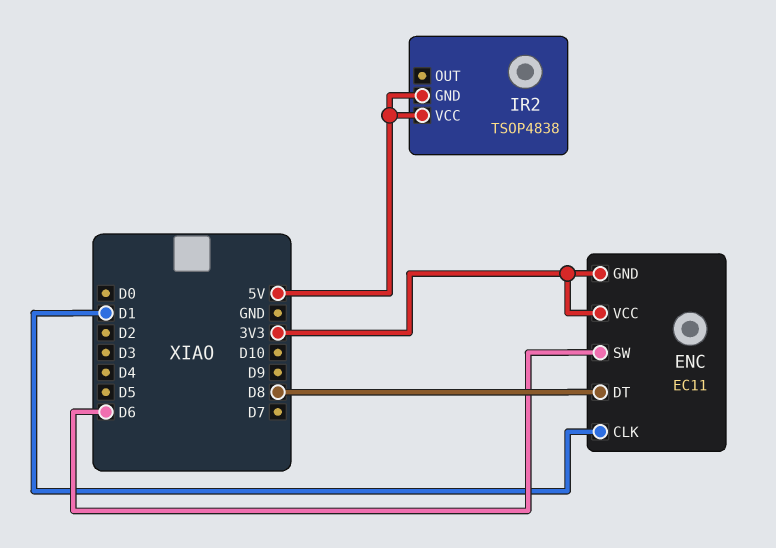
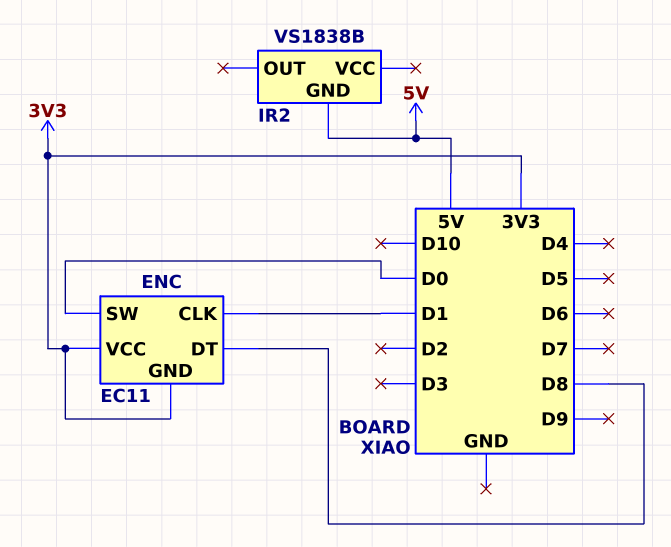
ENC pin SW: D6 -> D0
IR2: TSOP4838 -> VS1838B
IR2 pin VCC: 5V -> none

